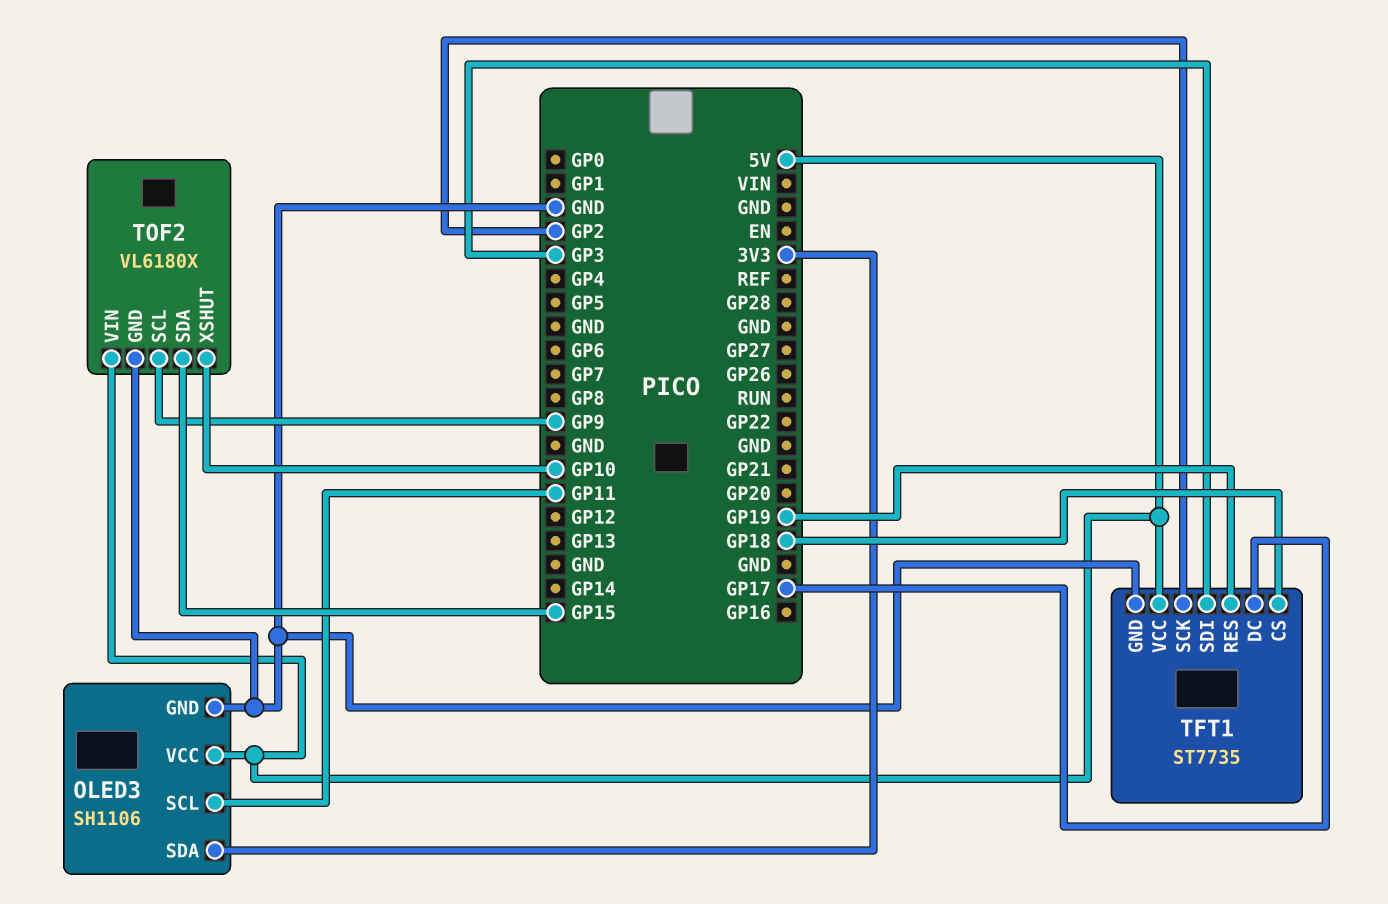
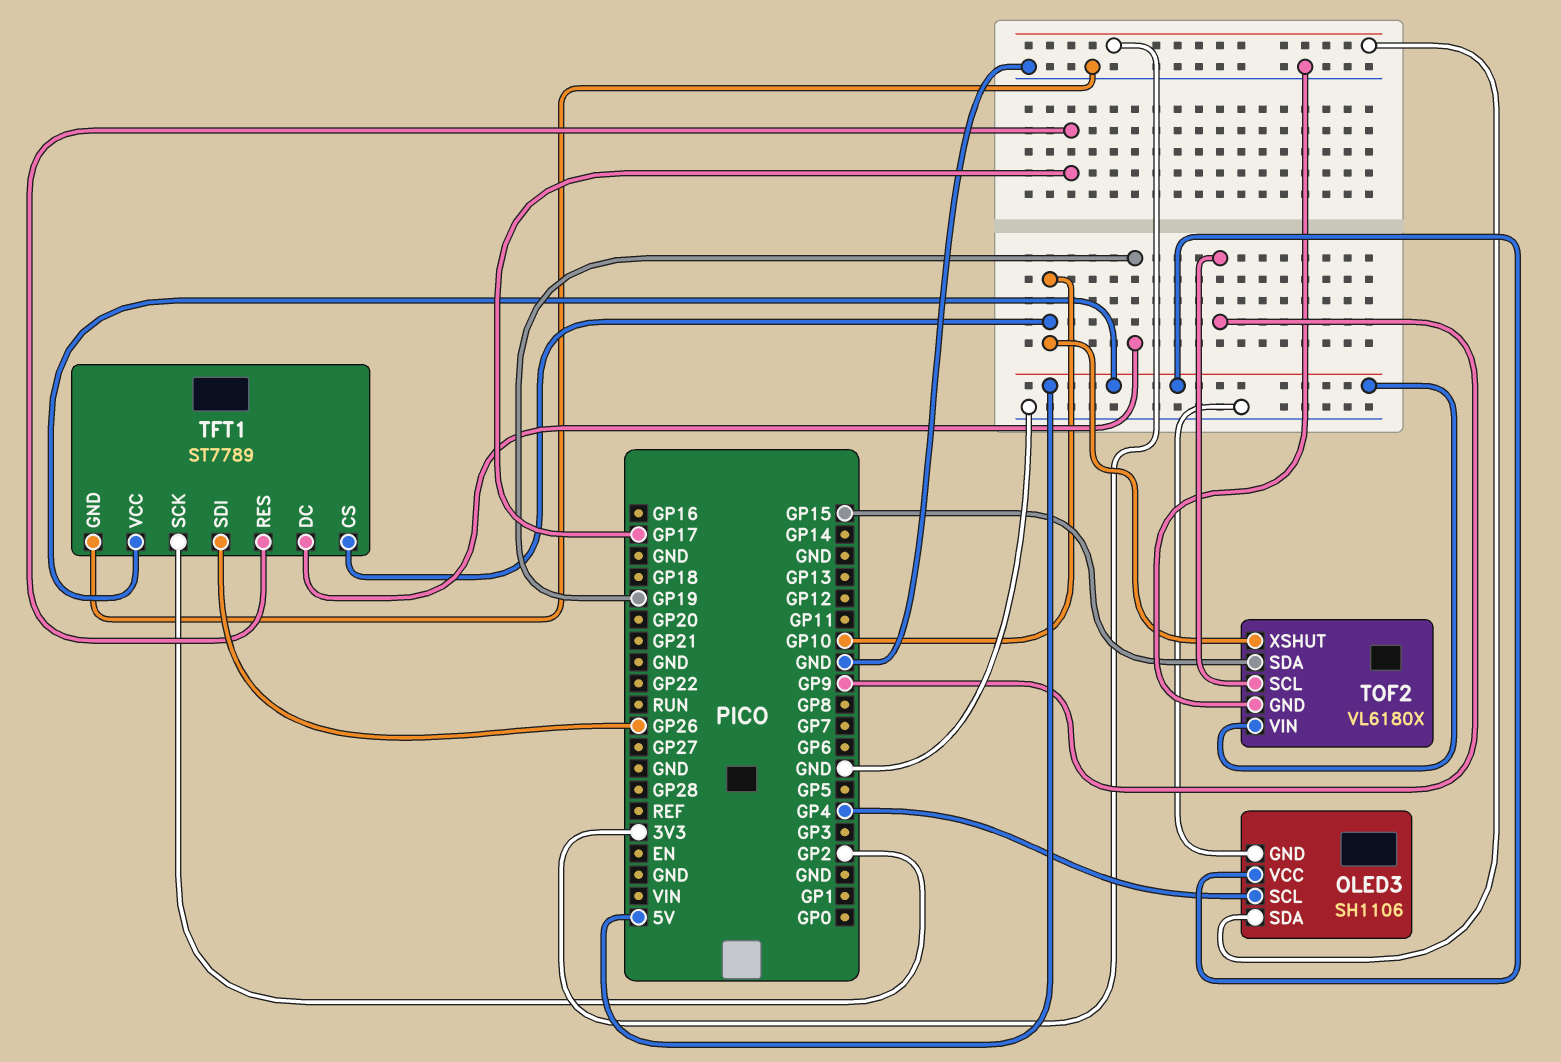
OLED3 pin SCL: GP11 -> GP4
TFT1: ST7735 -> ST7789
TFT1 pin CS: GP18 -> GP10
TFT1 pin DC: GP17 -> GP19
TFT1 pin RES: GP19 -> GP17
TFT1 pin SDI: GP3 -> GP26

